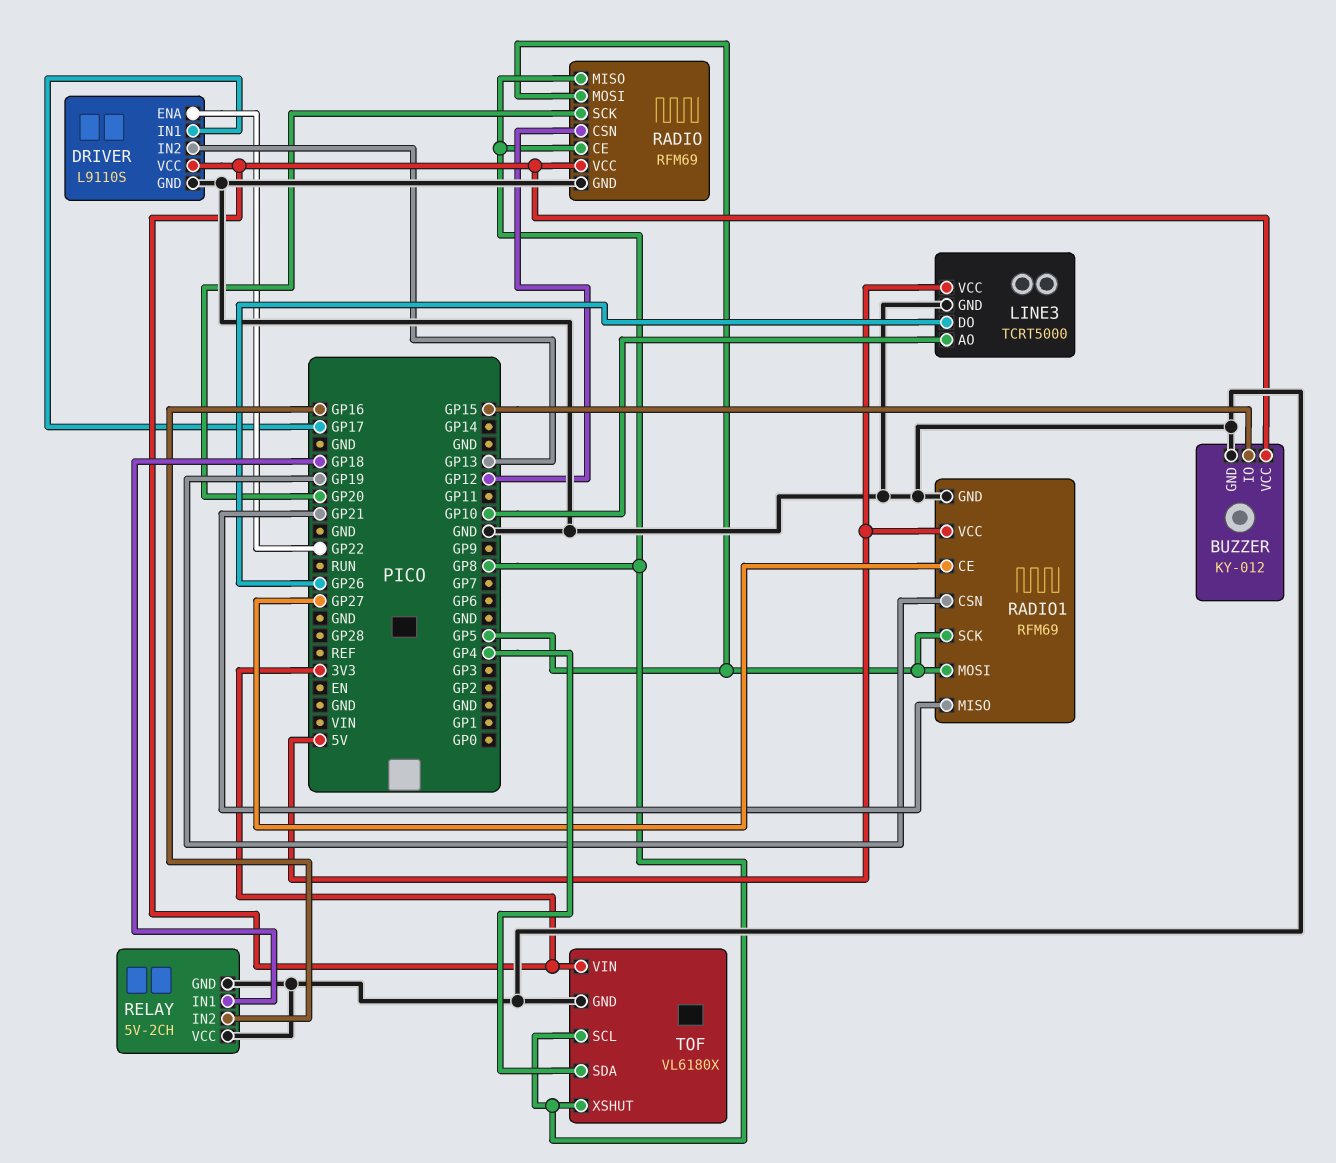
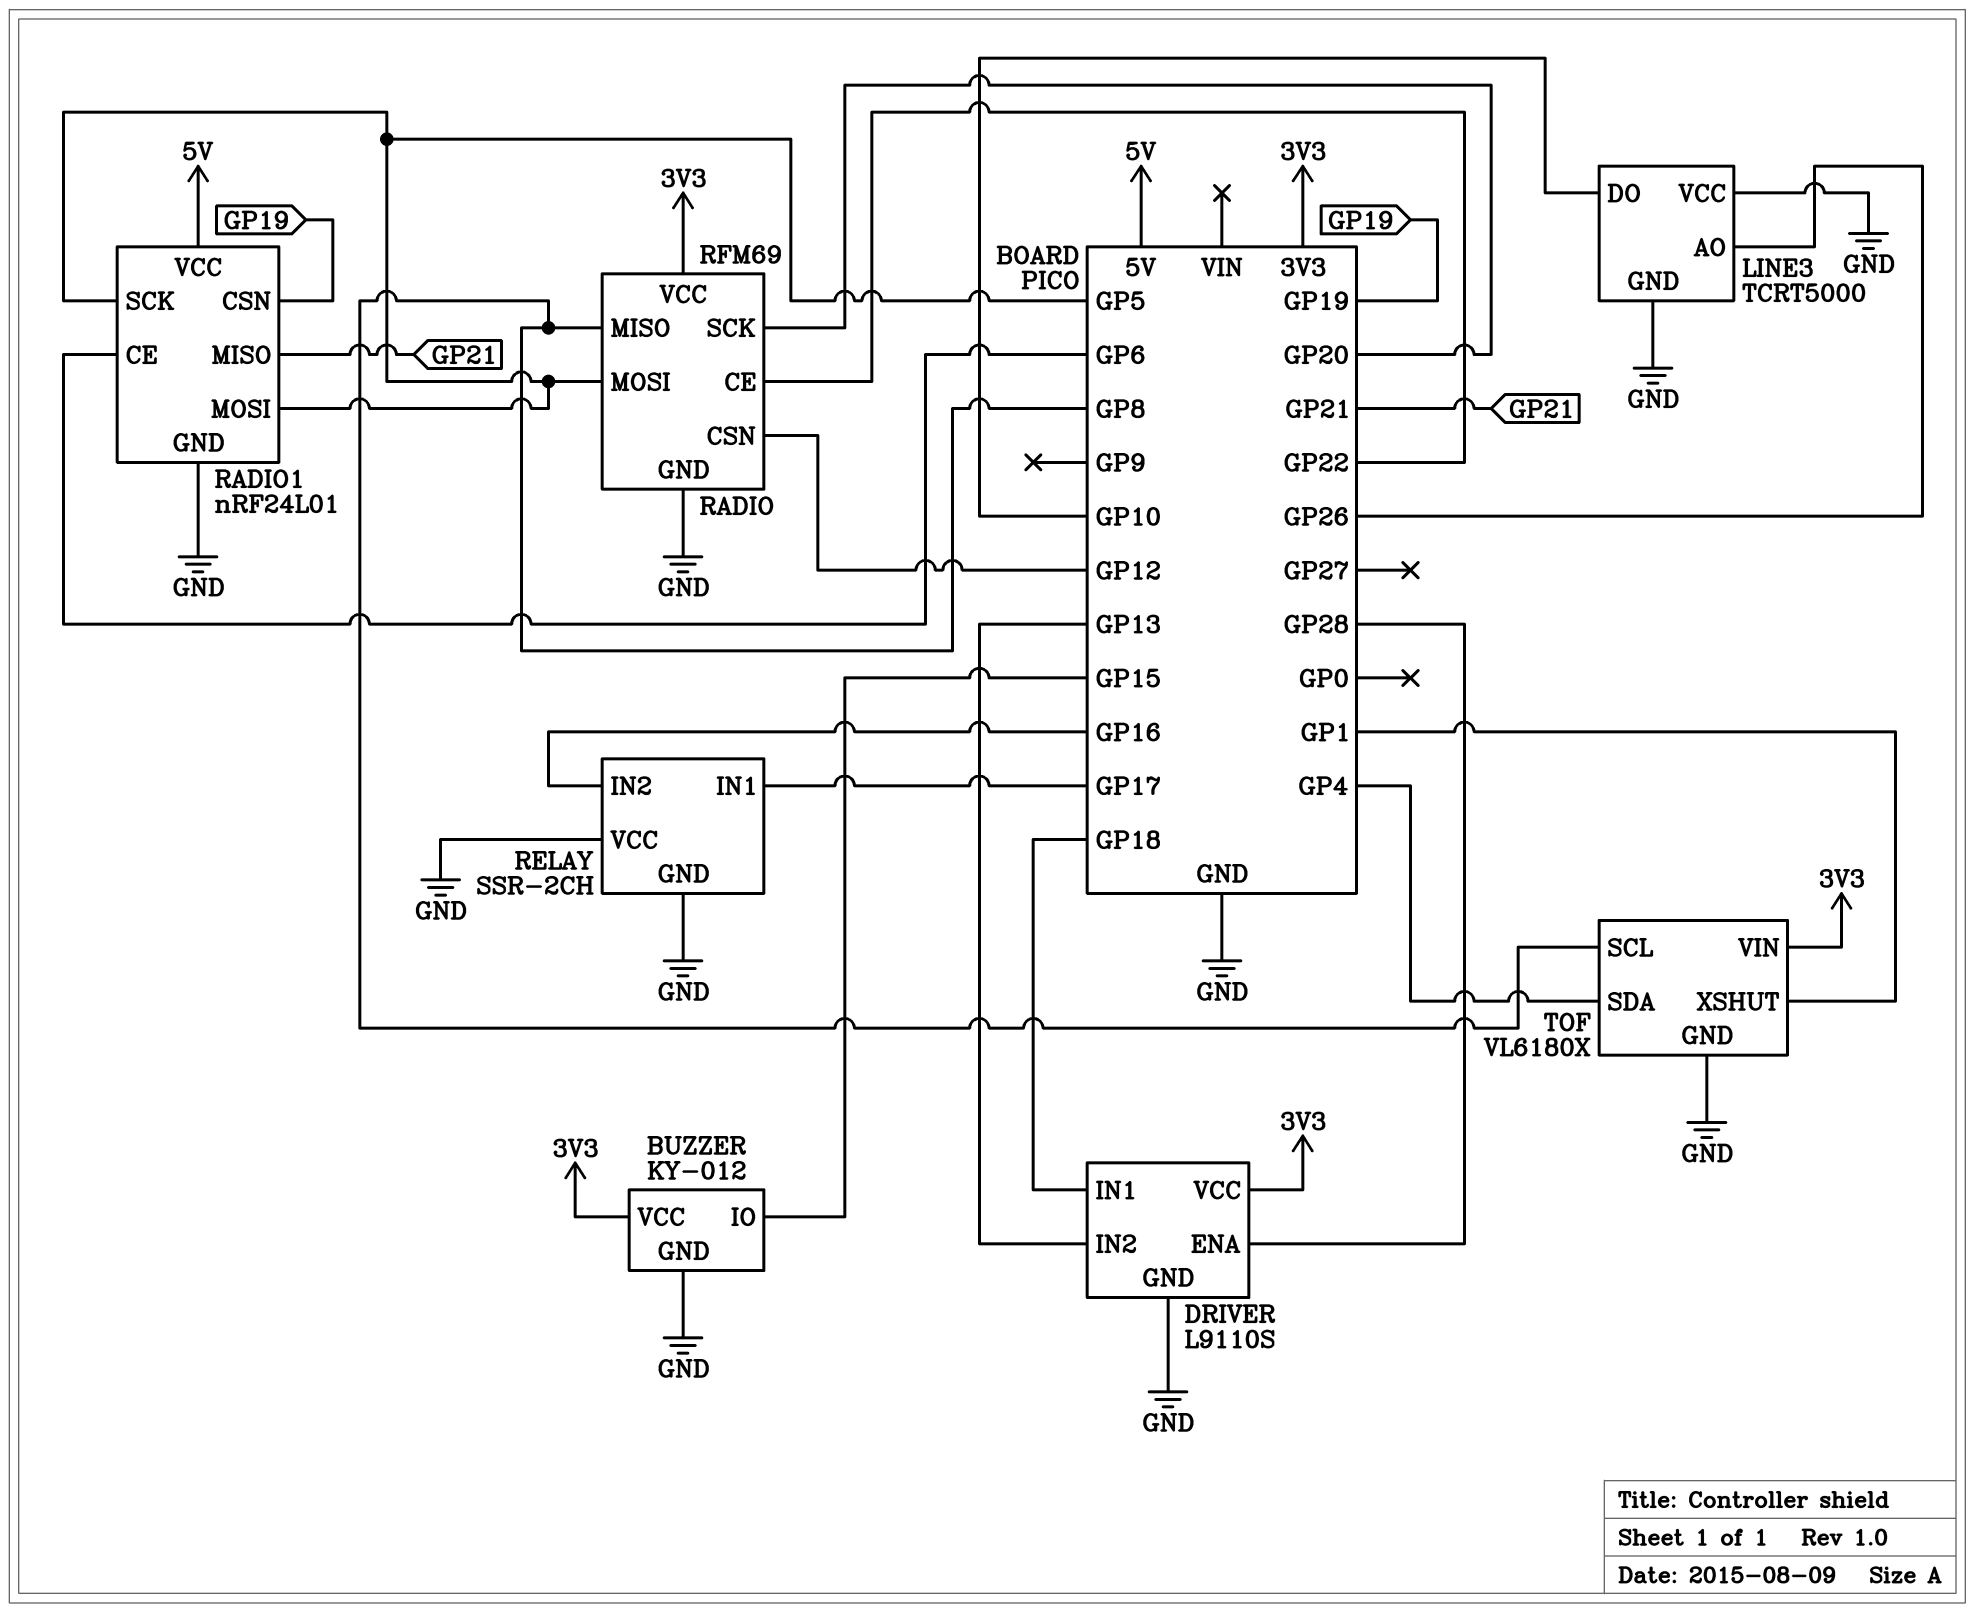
DRIVER pin ENA: GP22 -> GP28
DRIVER pin IN1: GP17 -> GP18
LINE3 pin AO: GP10 -> GP26
LINE3 pin DO: GP26 -> GP10
LINE3 pin VCC: 5V -> GND
RADIO pin CE: GP8 -> GP22
RADIO1: RFM69 -> nRF24L01
RADIO1 pin CE: GP27 -> GP6
RELAY: 5V-2CH -> SSR-2CH
RELAY pin IN1: GP18 -> GP17
TOF pin XSHUT: GP8 -> GP1

